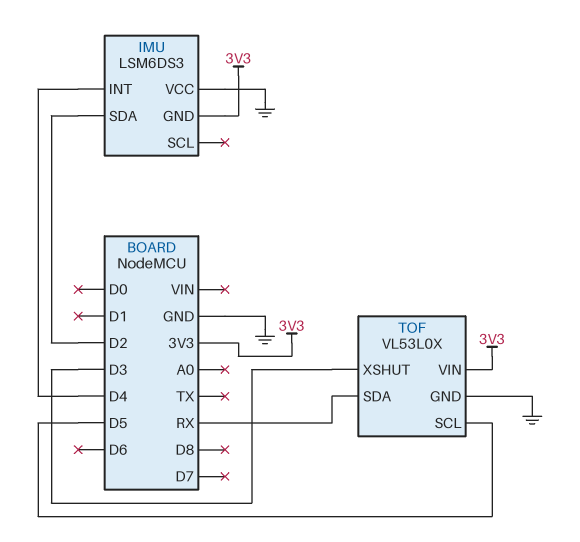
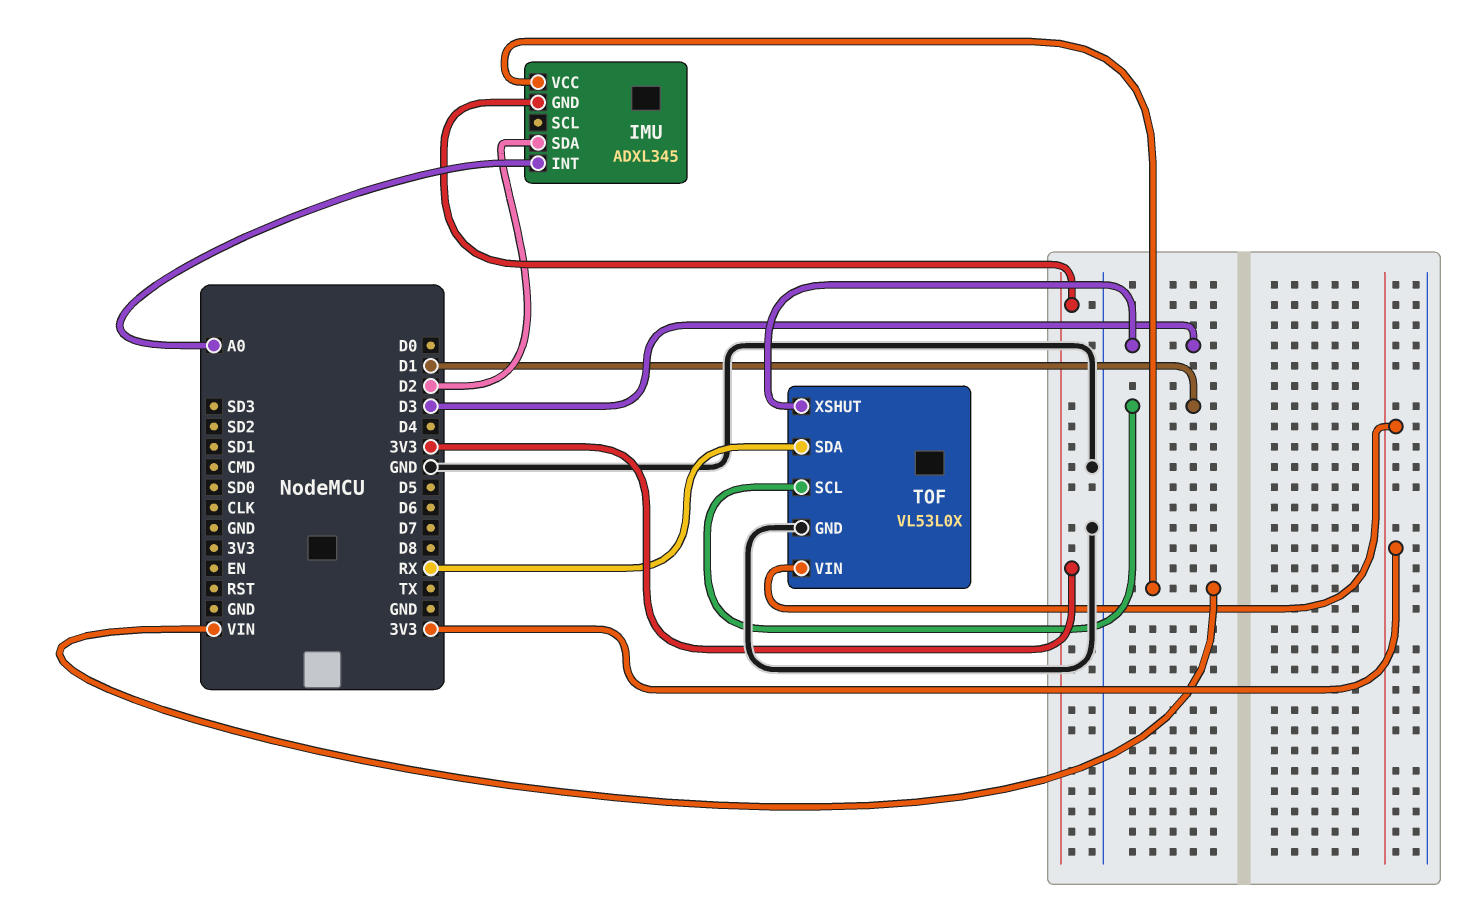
IMU: LSM6DS3 -> ADXL345
IMU pin INT: D4 -> A0
IMU pin VCC: GND -> VIN
TOF pin SCL: D5 -> D1

